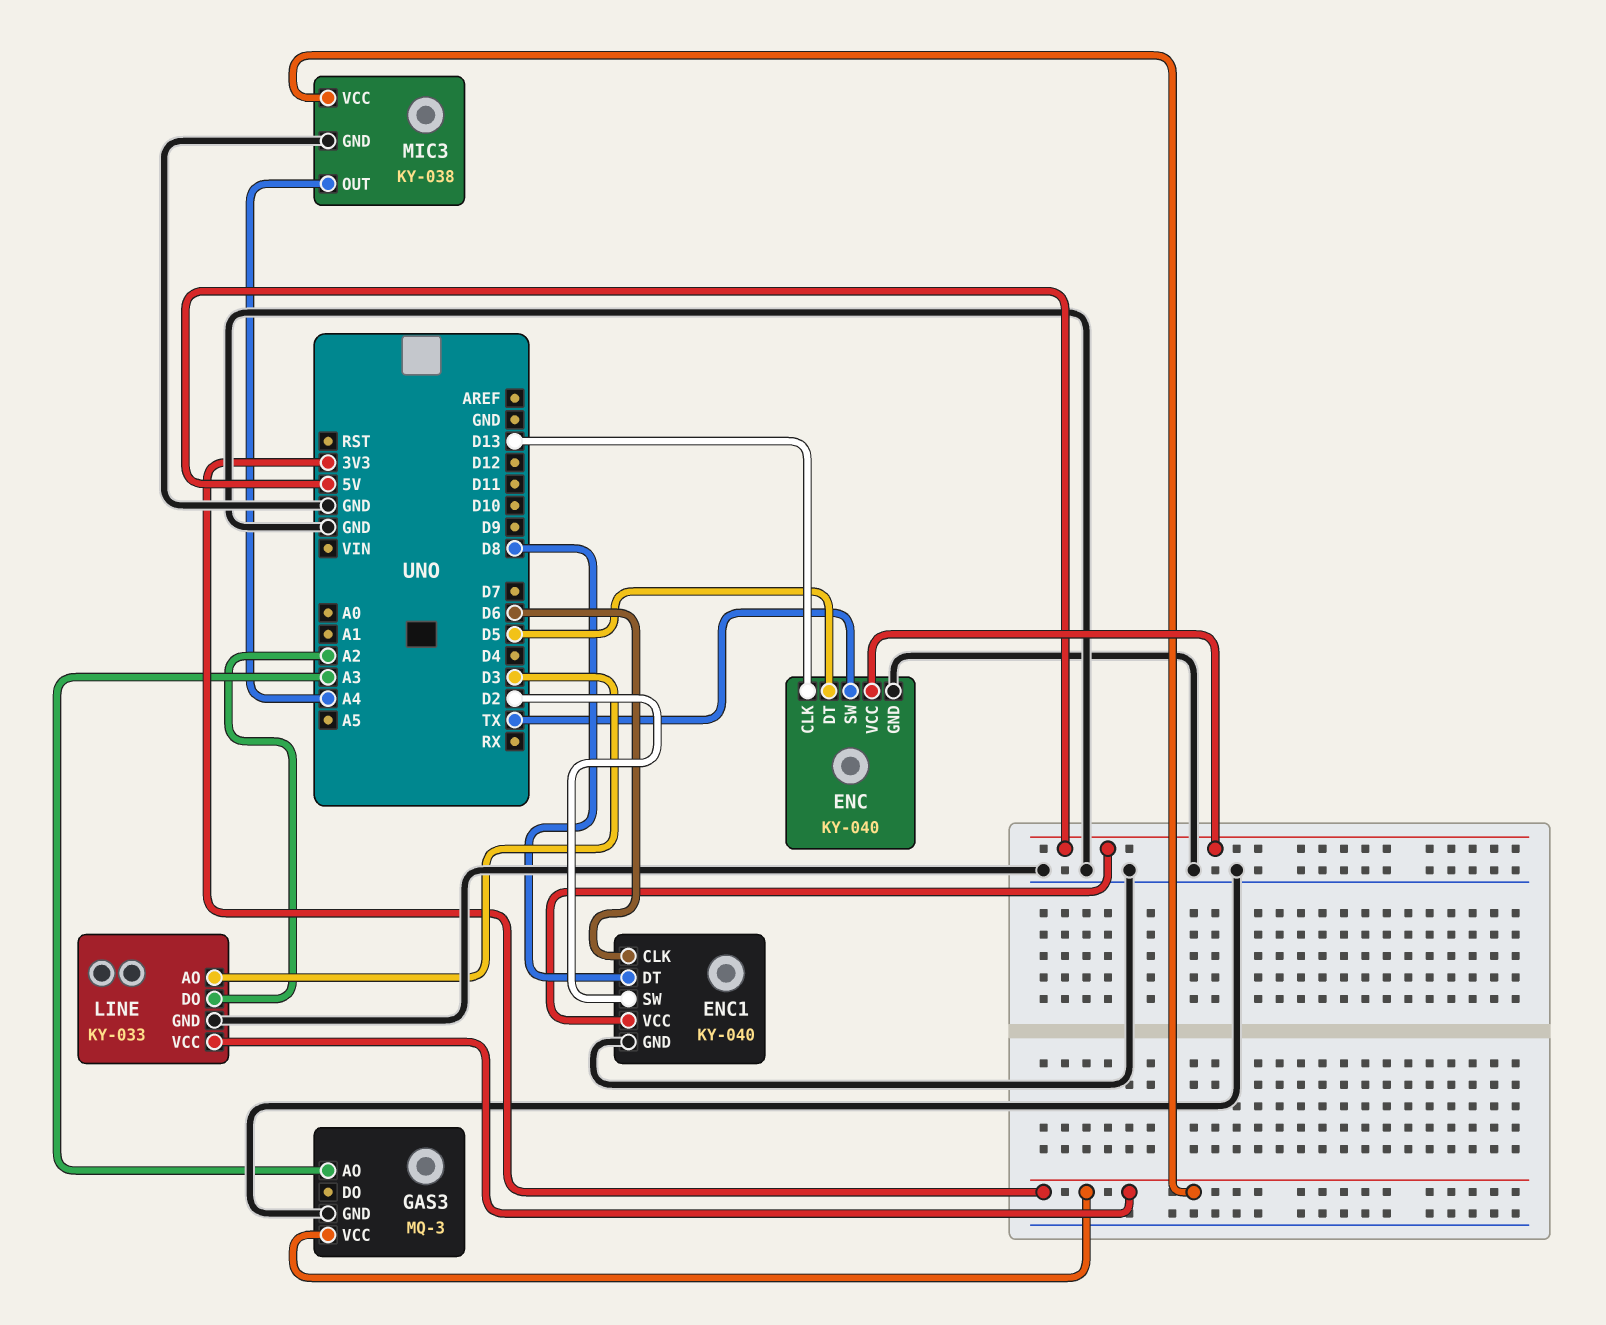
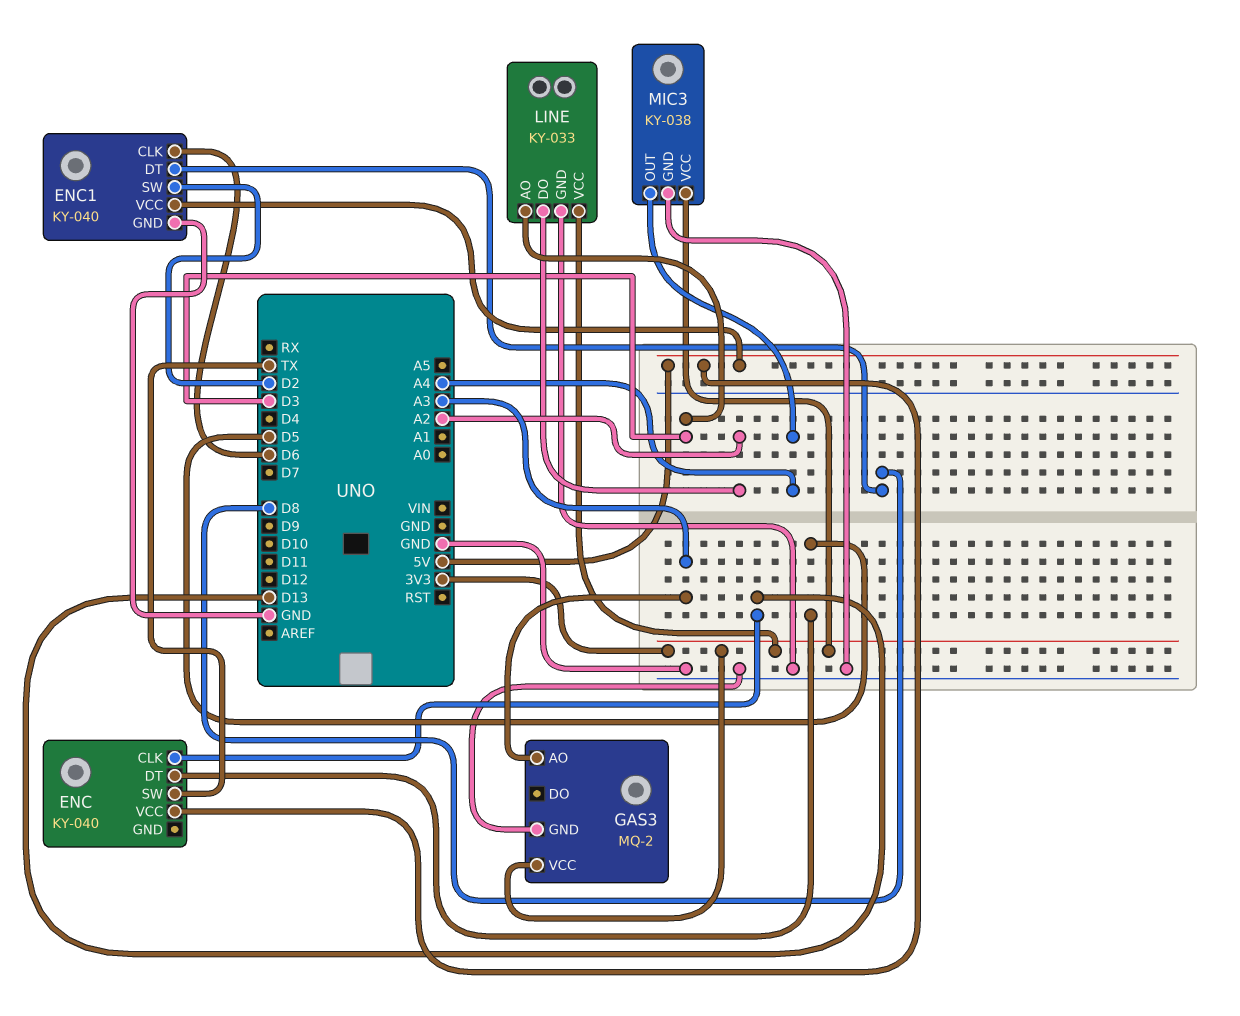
ENC pin GND: GND -> none
GAS3: MQ-3 -> MQ-2

